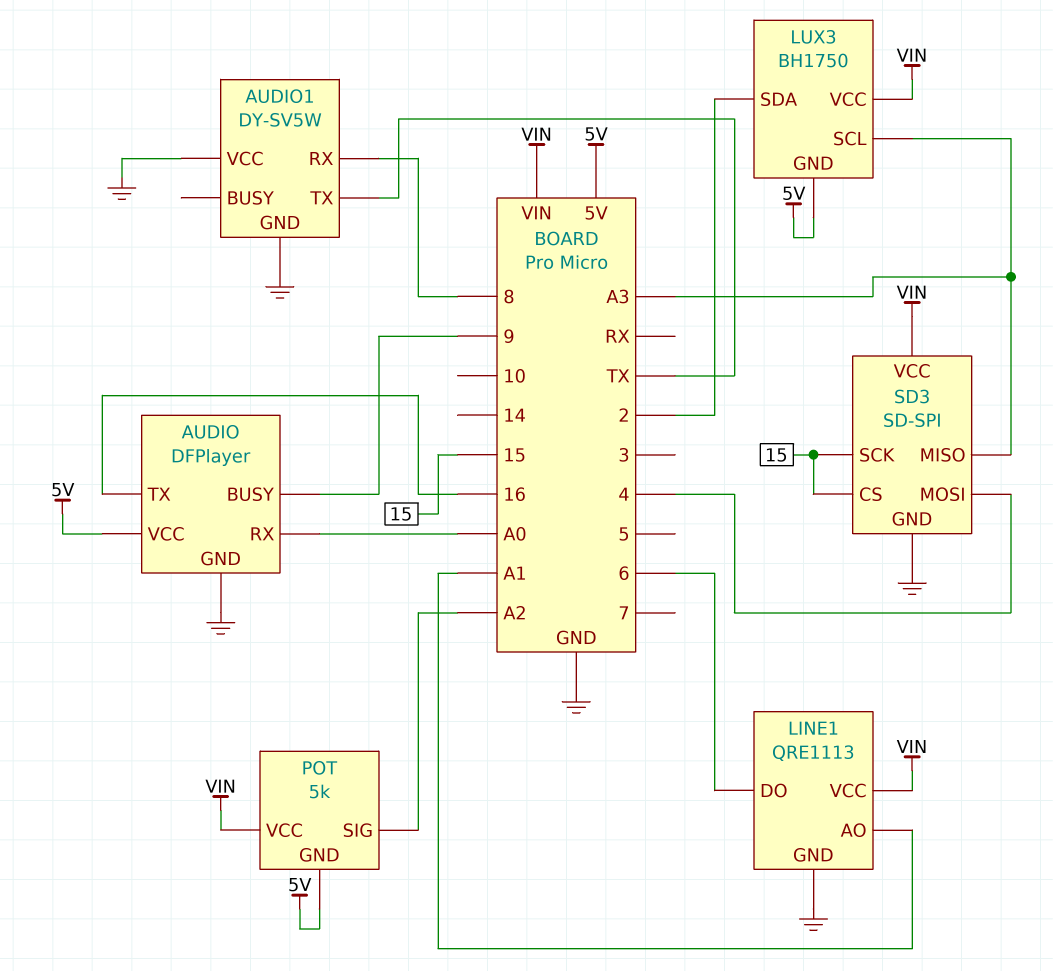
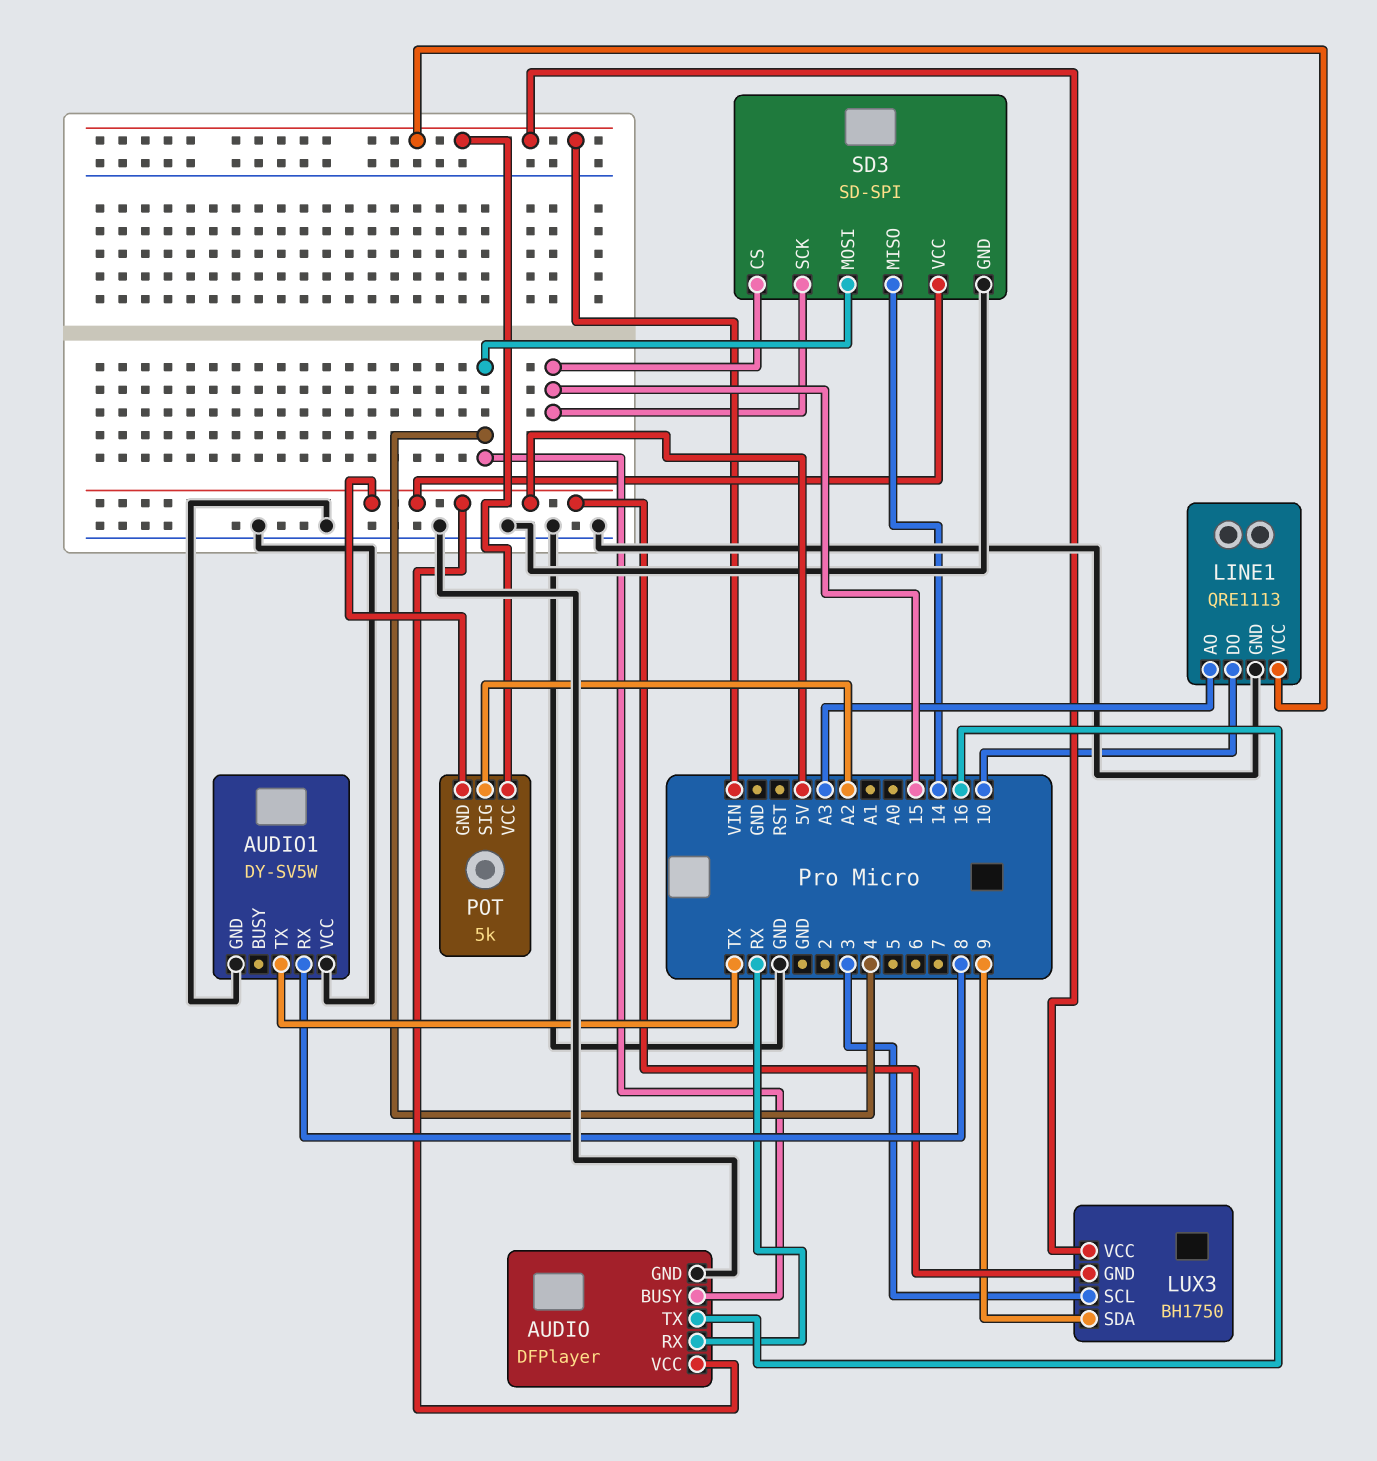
AUDIO pin BUSY: 9 -> 4
AUDIO pin RX: A0 -> RX
LINE1 pin AO: A1 -> A3
LINE1 pin DO: 6 -> 10
LUX3 pin SCL: A3 -> 3
LUX3 pin SDA: 2 -> 9
SD3 pin MISO: A3 -> 14
SD3 pin VCC: VIN -> 5V

